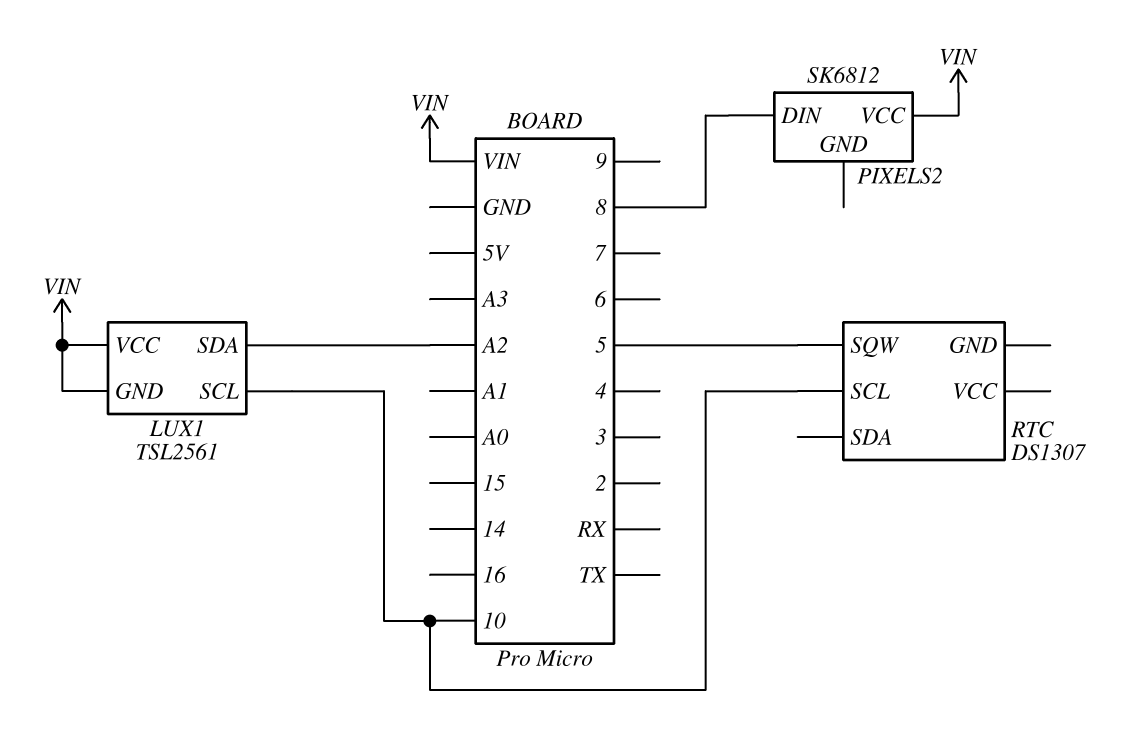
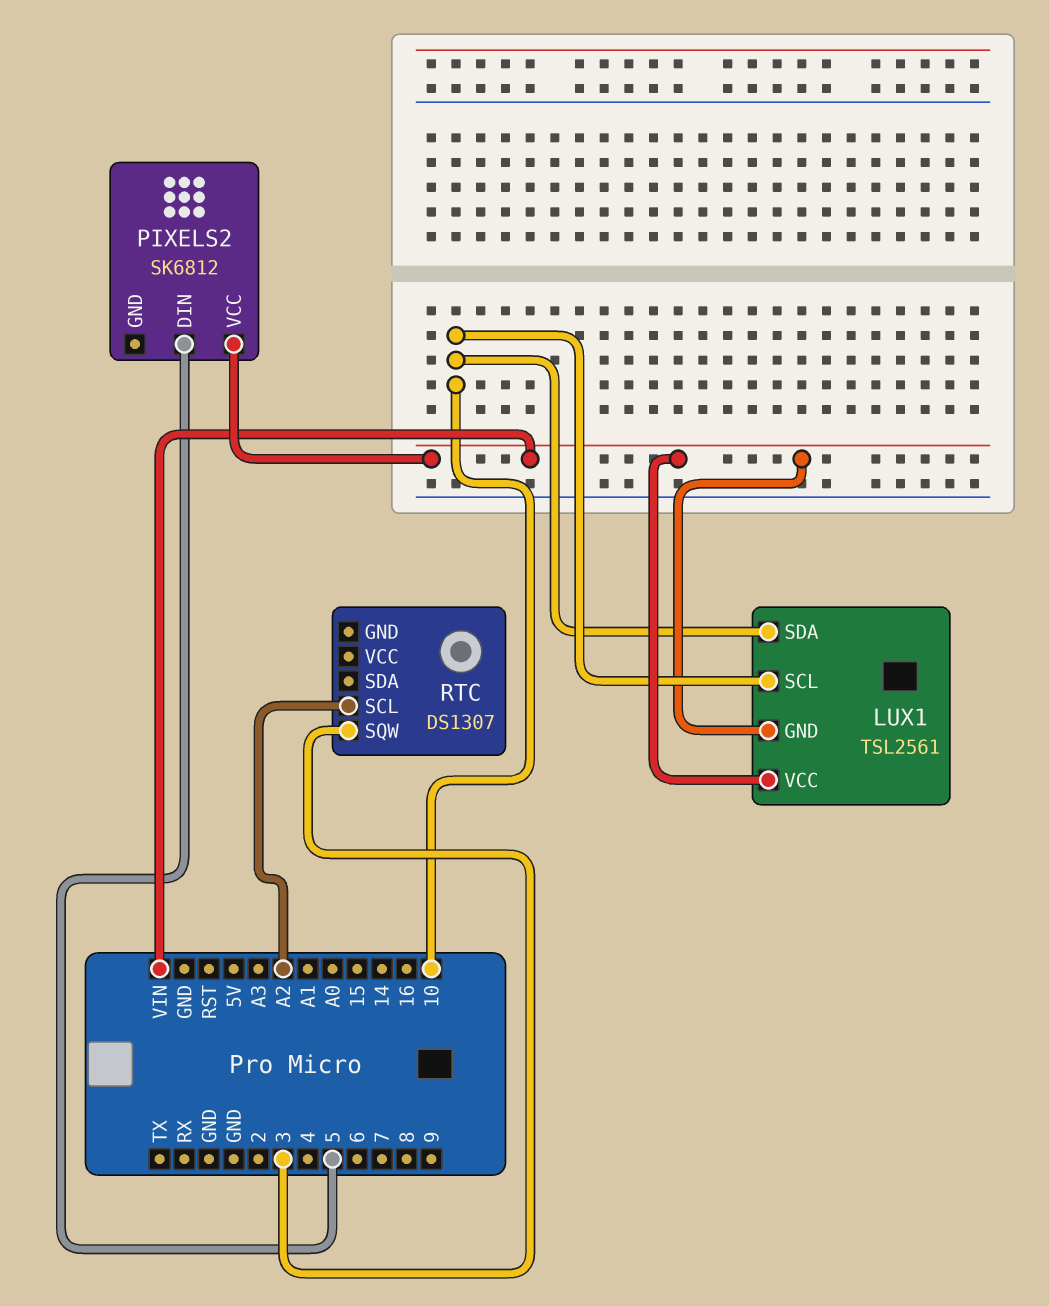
LUX1 pin SDA: A2 -> 10
PIXELS2 pin DIN: 8 -> 5
RTC pin SCL: 10 -> A2
RTC pin SQW: 5 -> 3

